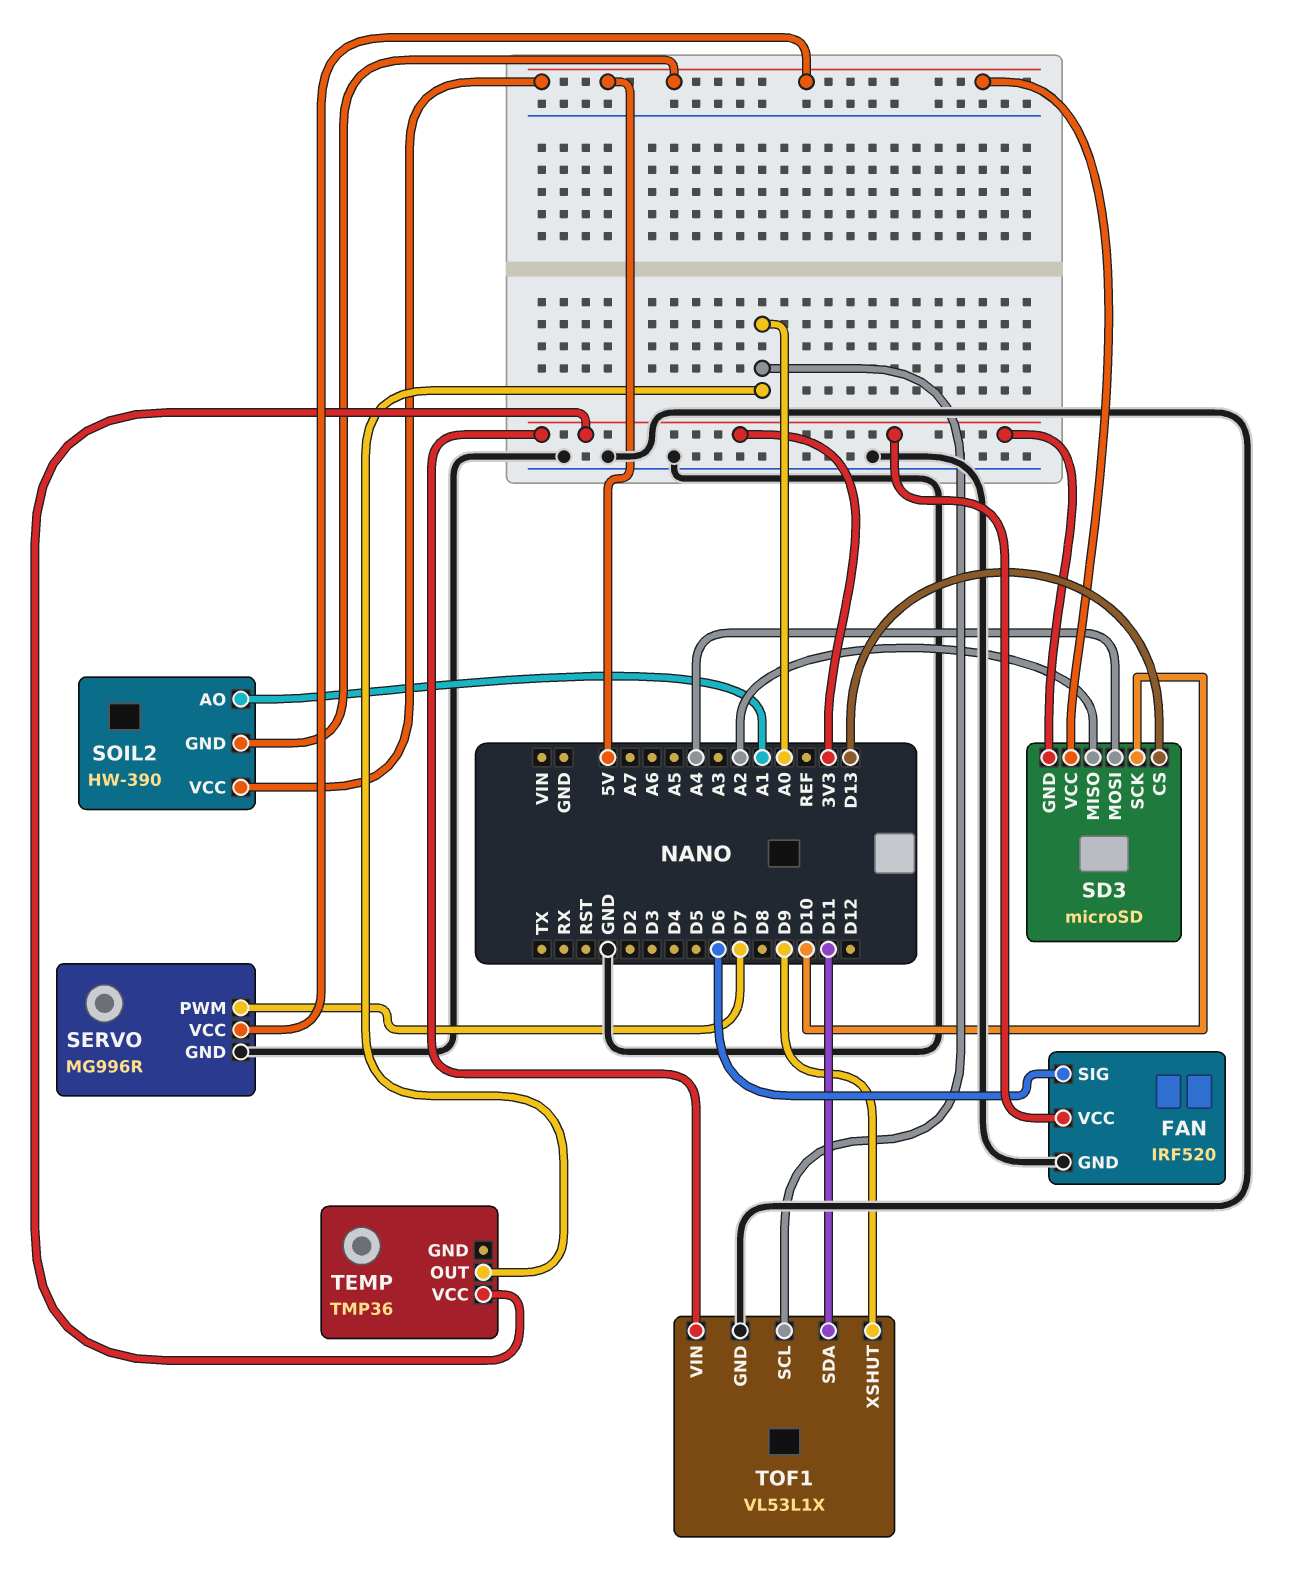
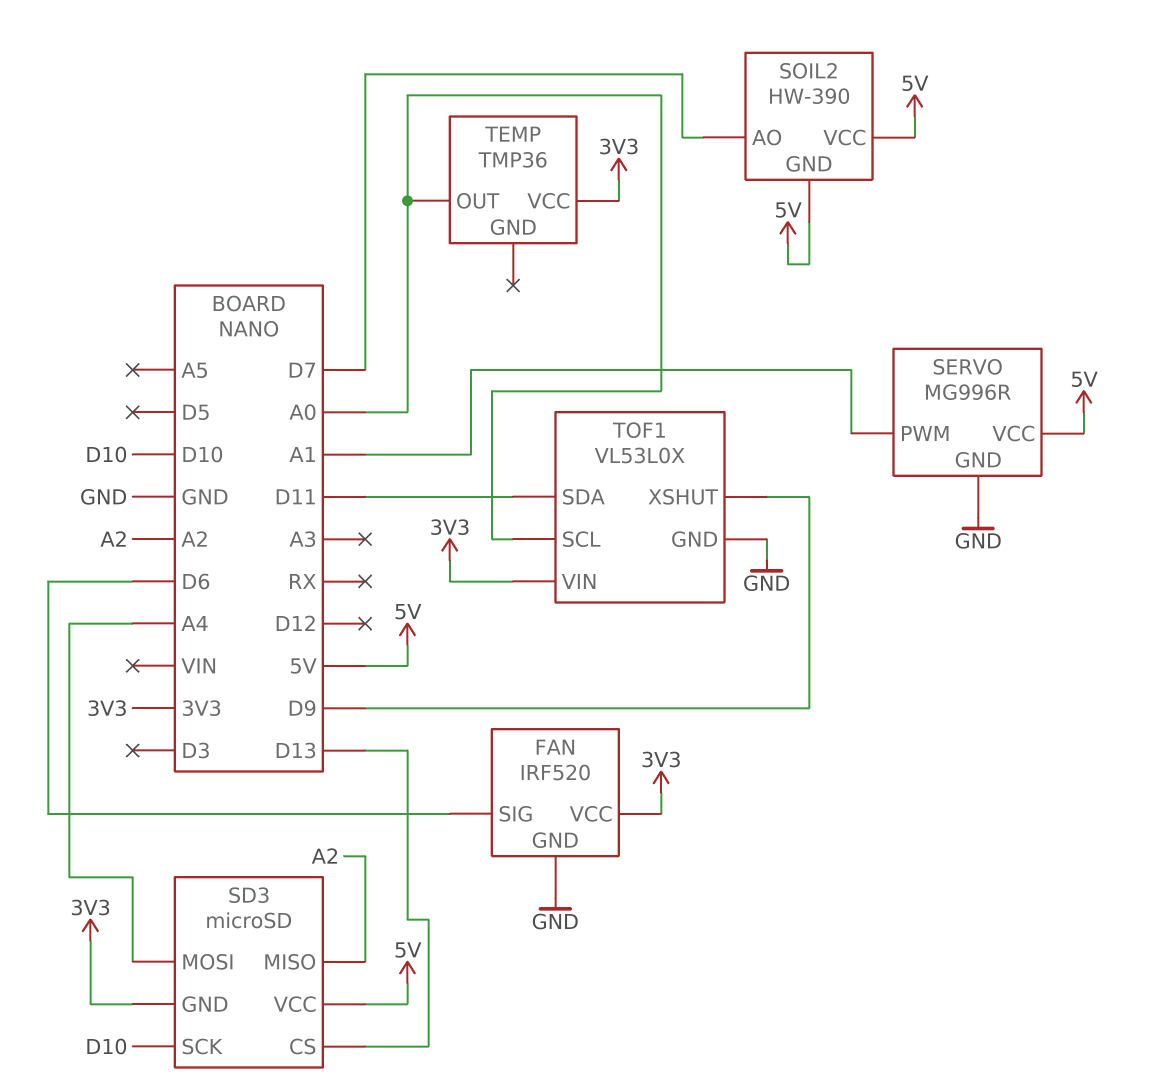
SERVO pin PWM: D7 -> A1
SOIL2 pin AO: A1 -> D7
TOF1: VL53L1X -> VL53L0X

